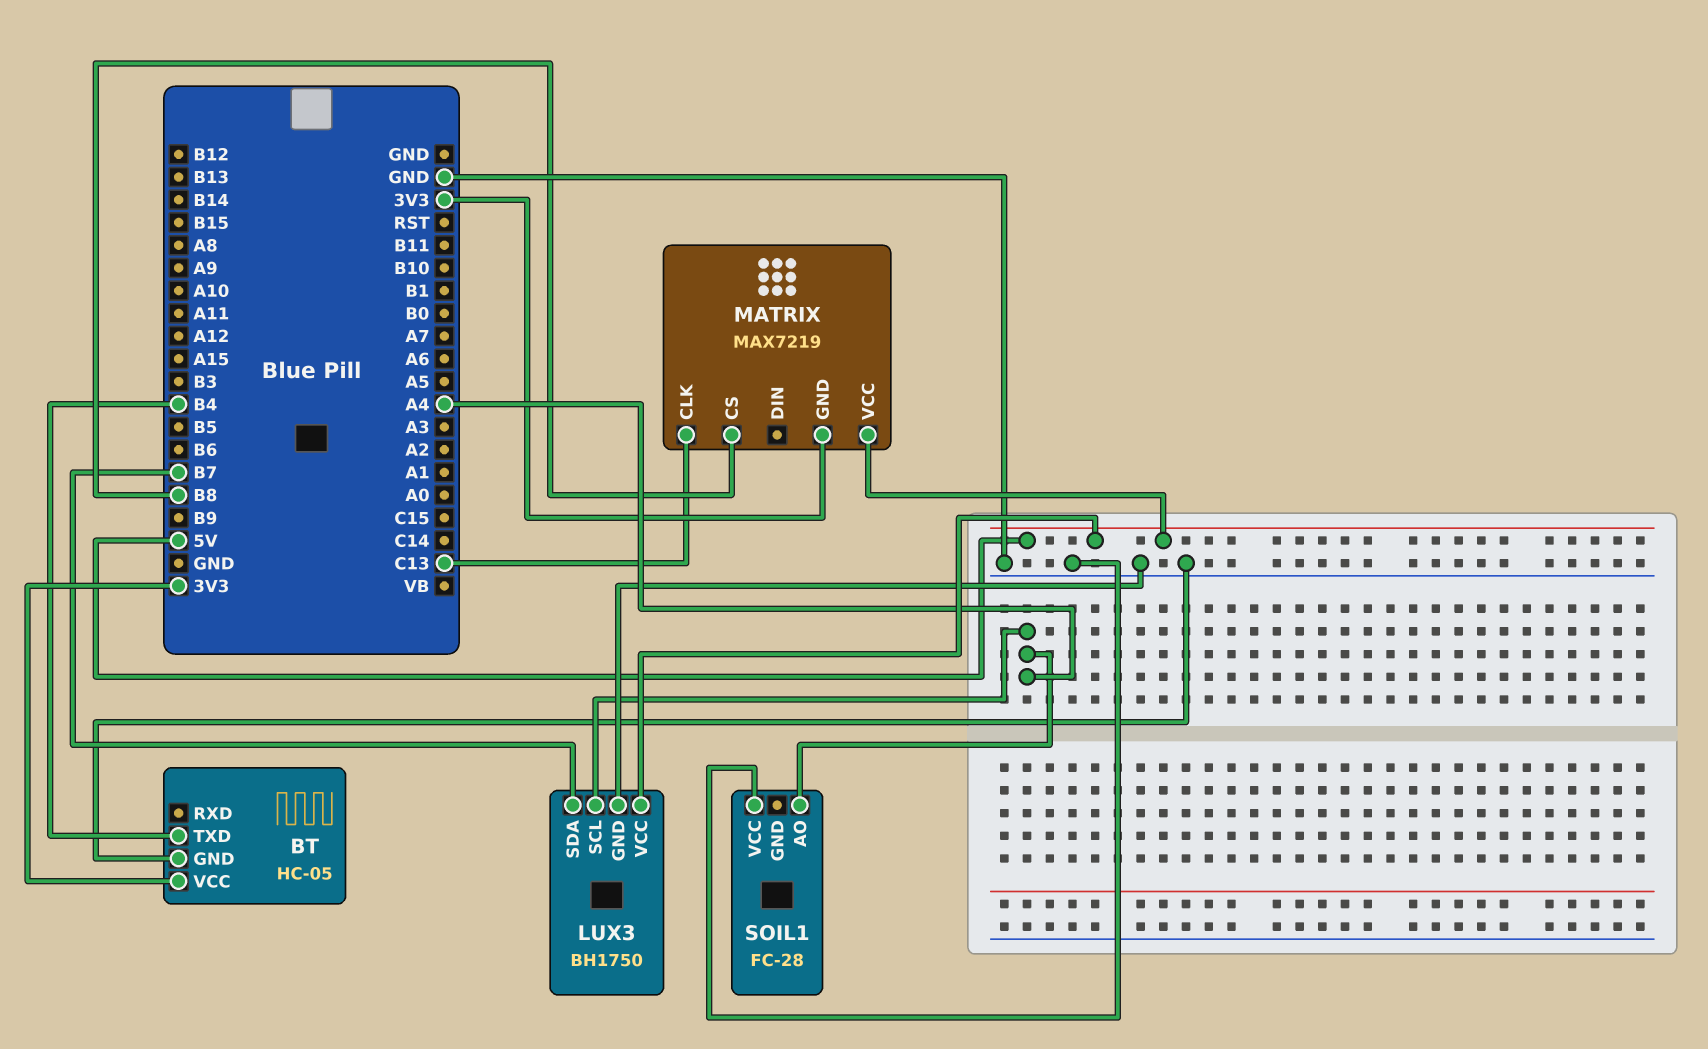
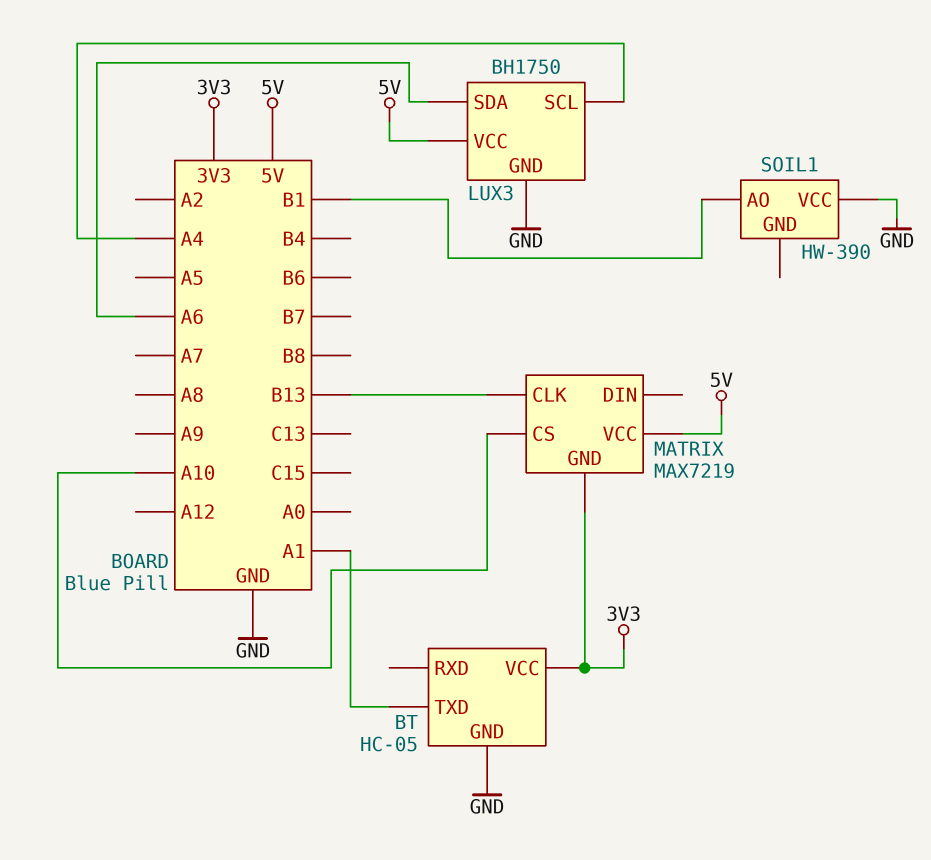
BT pin TXD: B4 -> A1
LUX3 pin SDA: B7 -> A6
MATRIX pin CLK: C13 -> B13
MATRIX pin CS: B8 -> A10
SOIL1: FC-28 -> HW-390
SOIL1 pin AO: A4 -> B1

